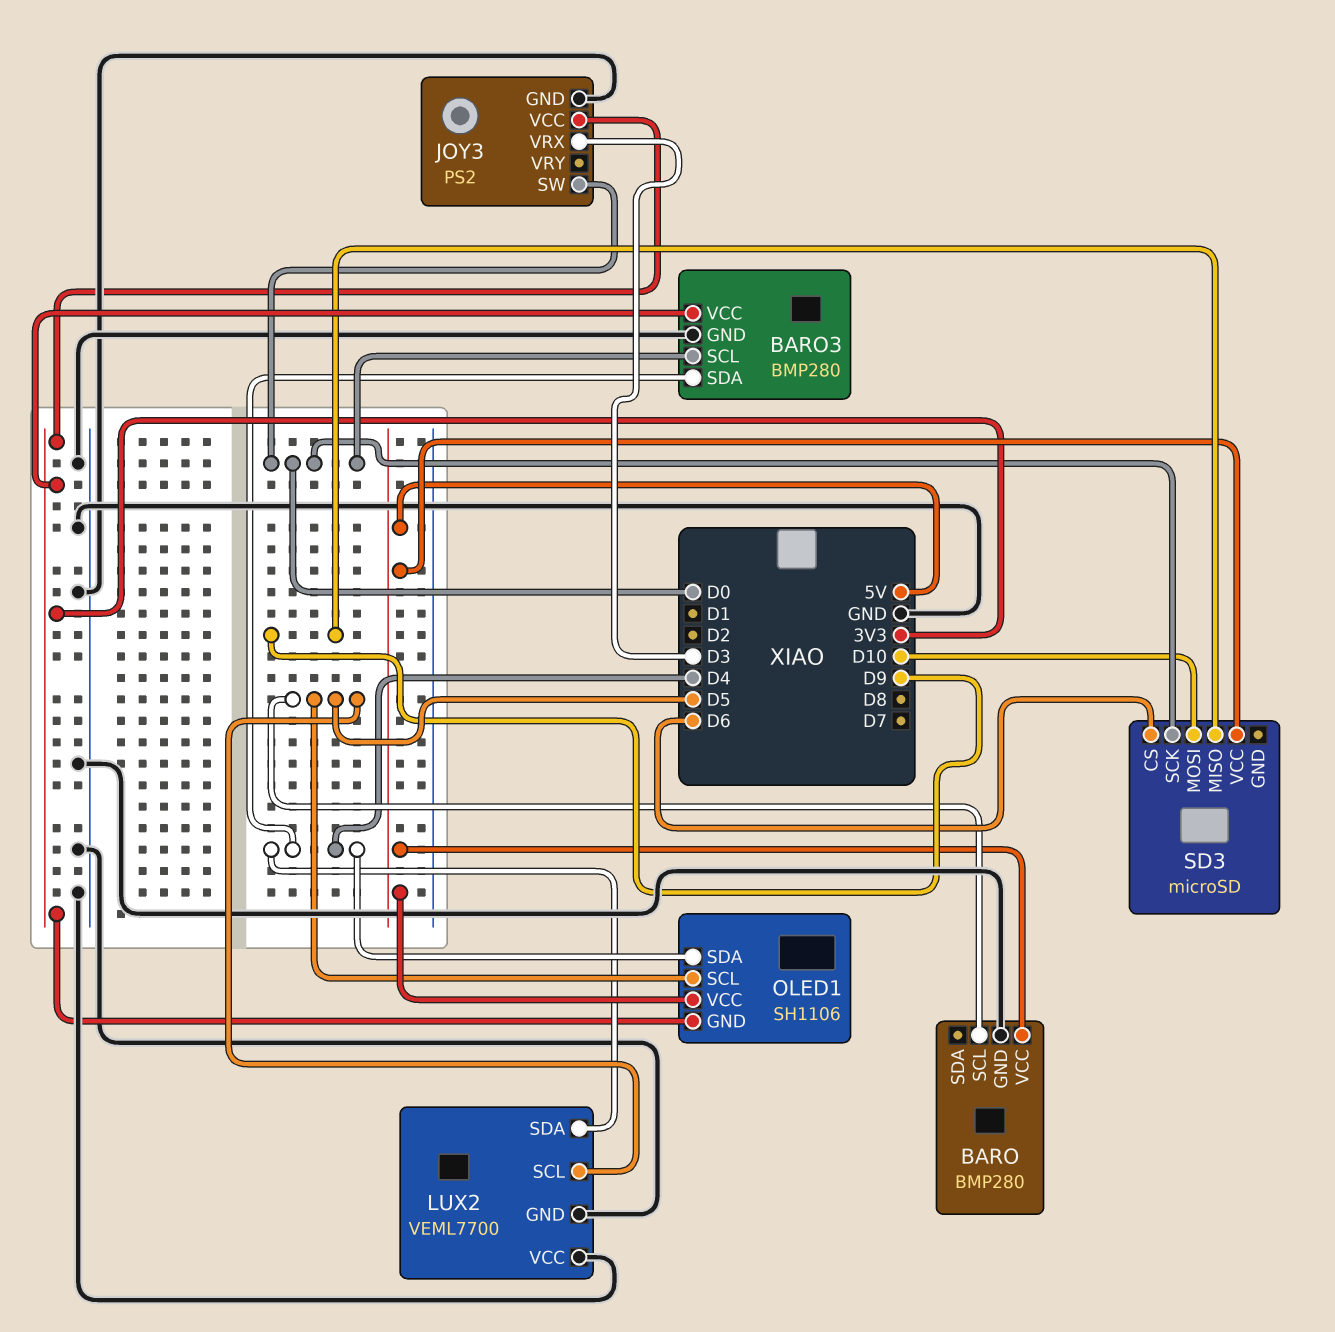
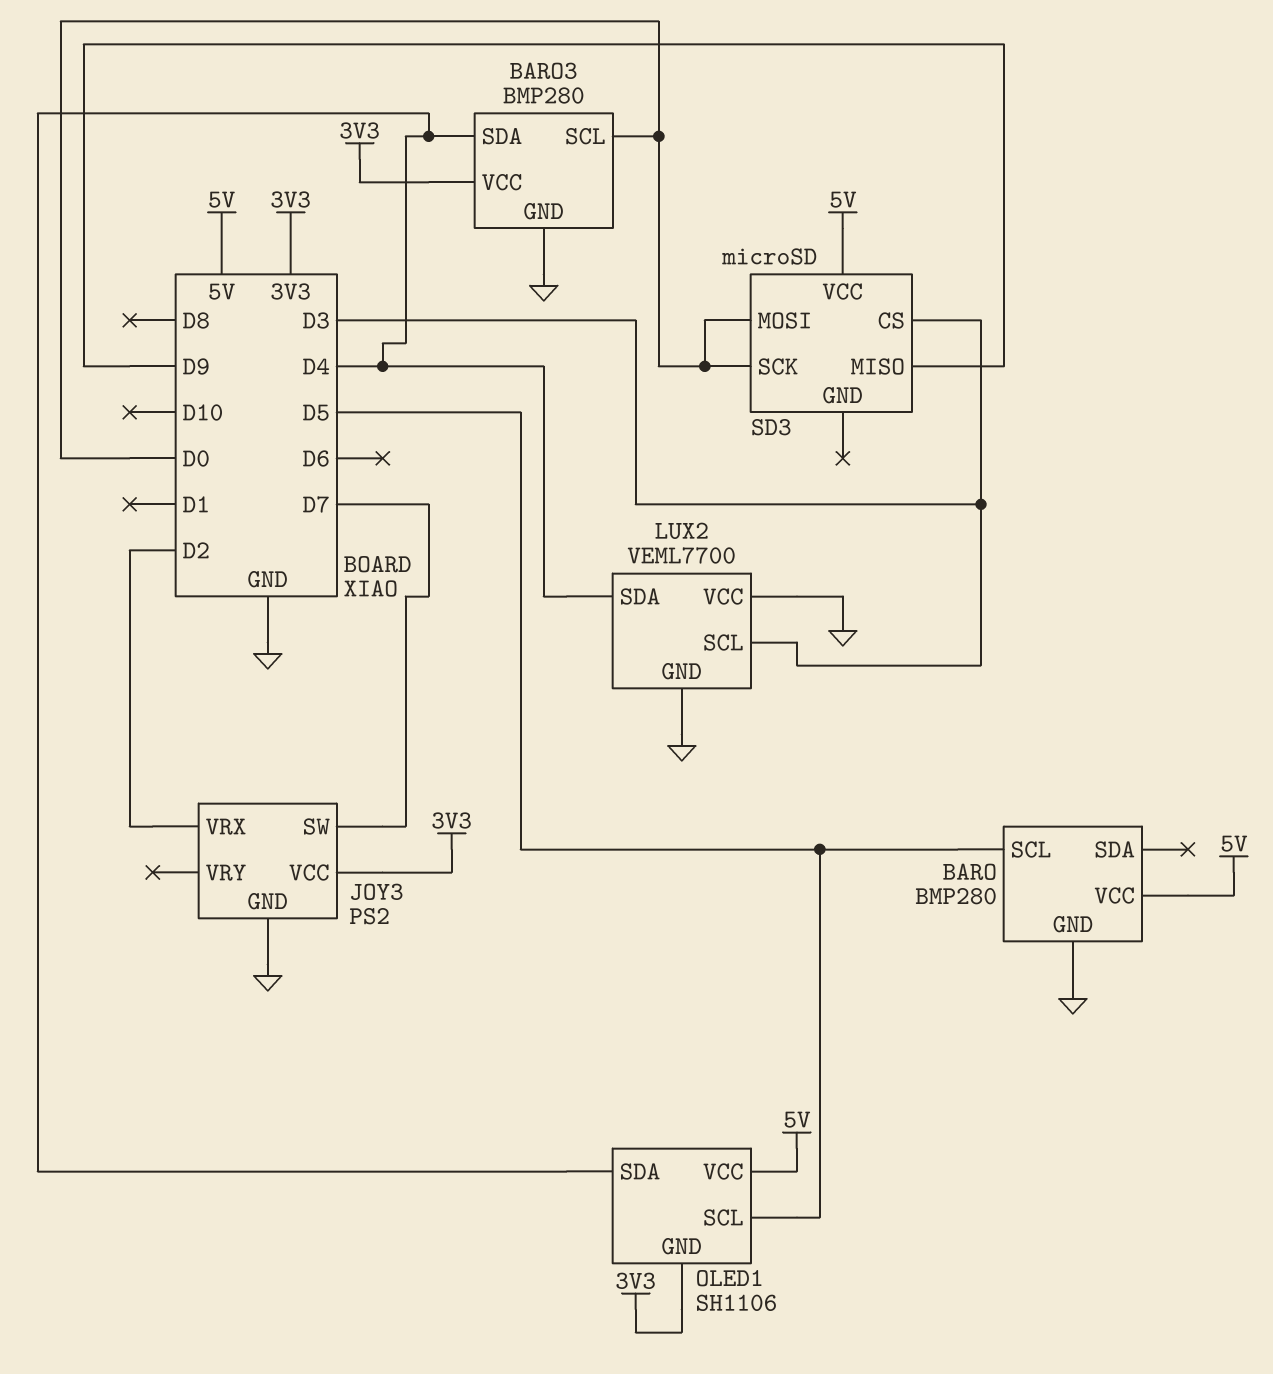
JOY3 pin SW: D0 -> D7
JOY3 pin VRX: D3 -> D2
LUX2 pin SCL: D5 -> D3
SD3 pin CS: D6 -> D3
SD3 pin MOSI: D10 -> D0

